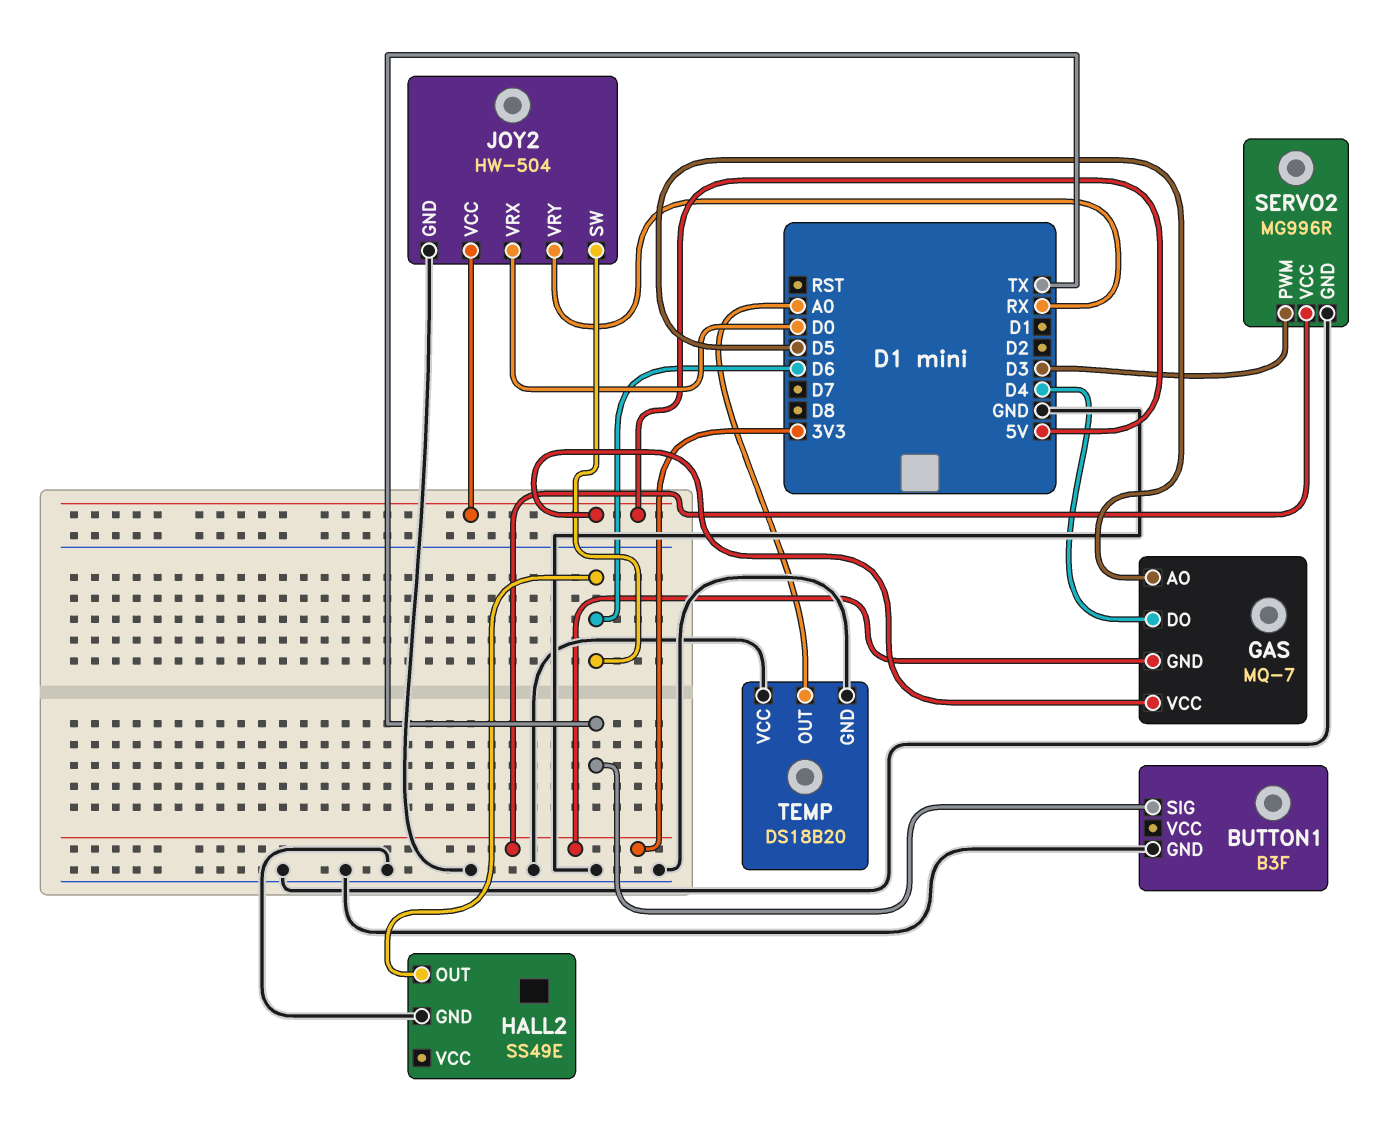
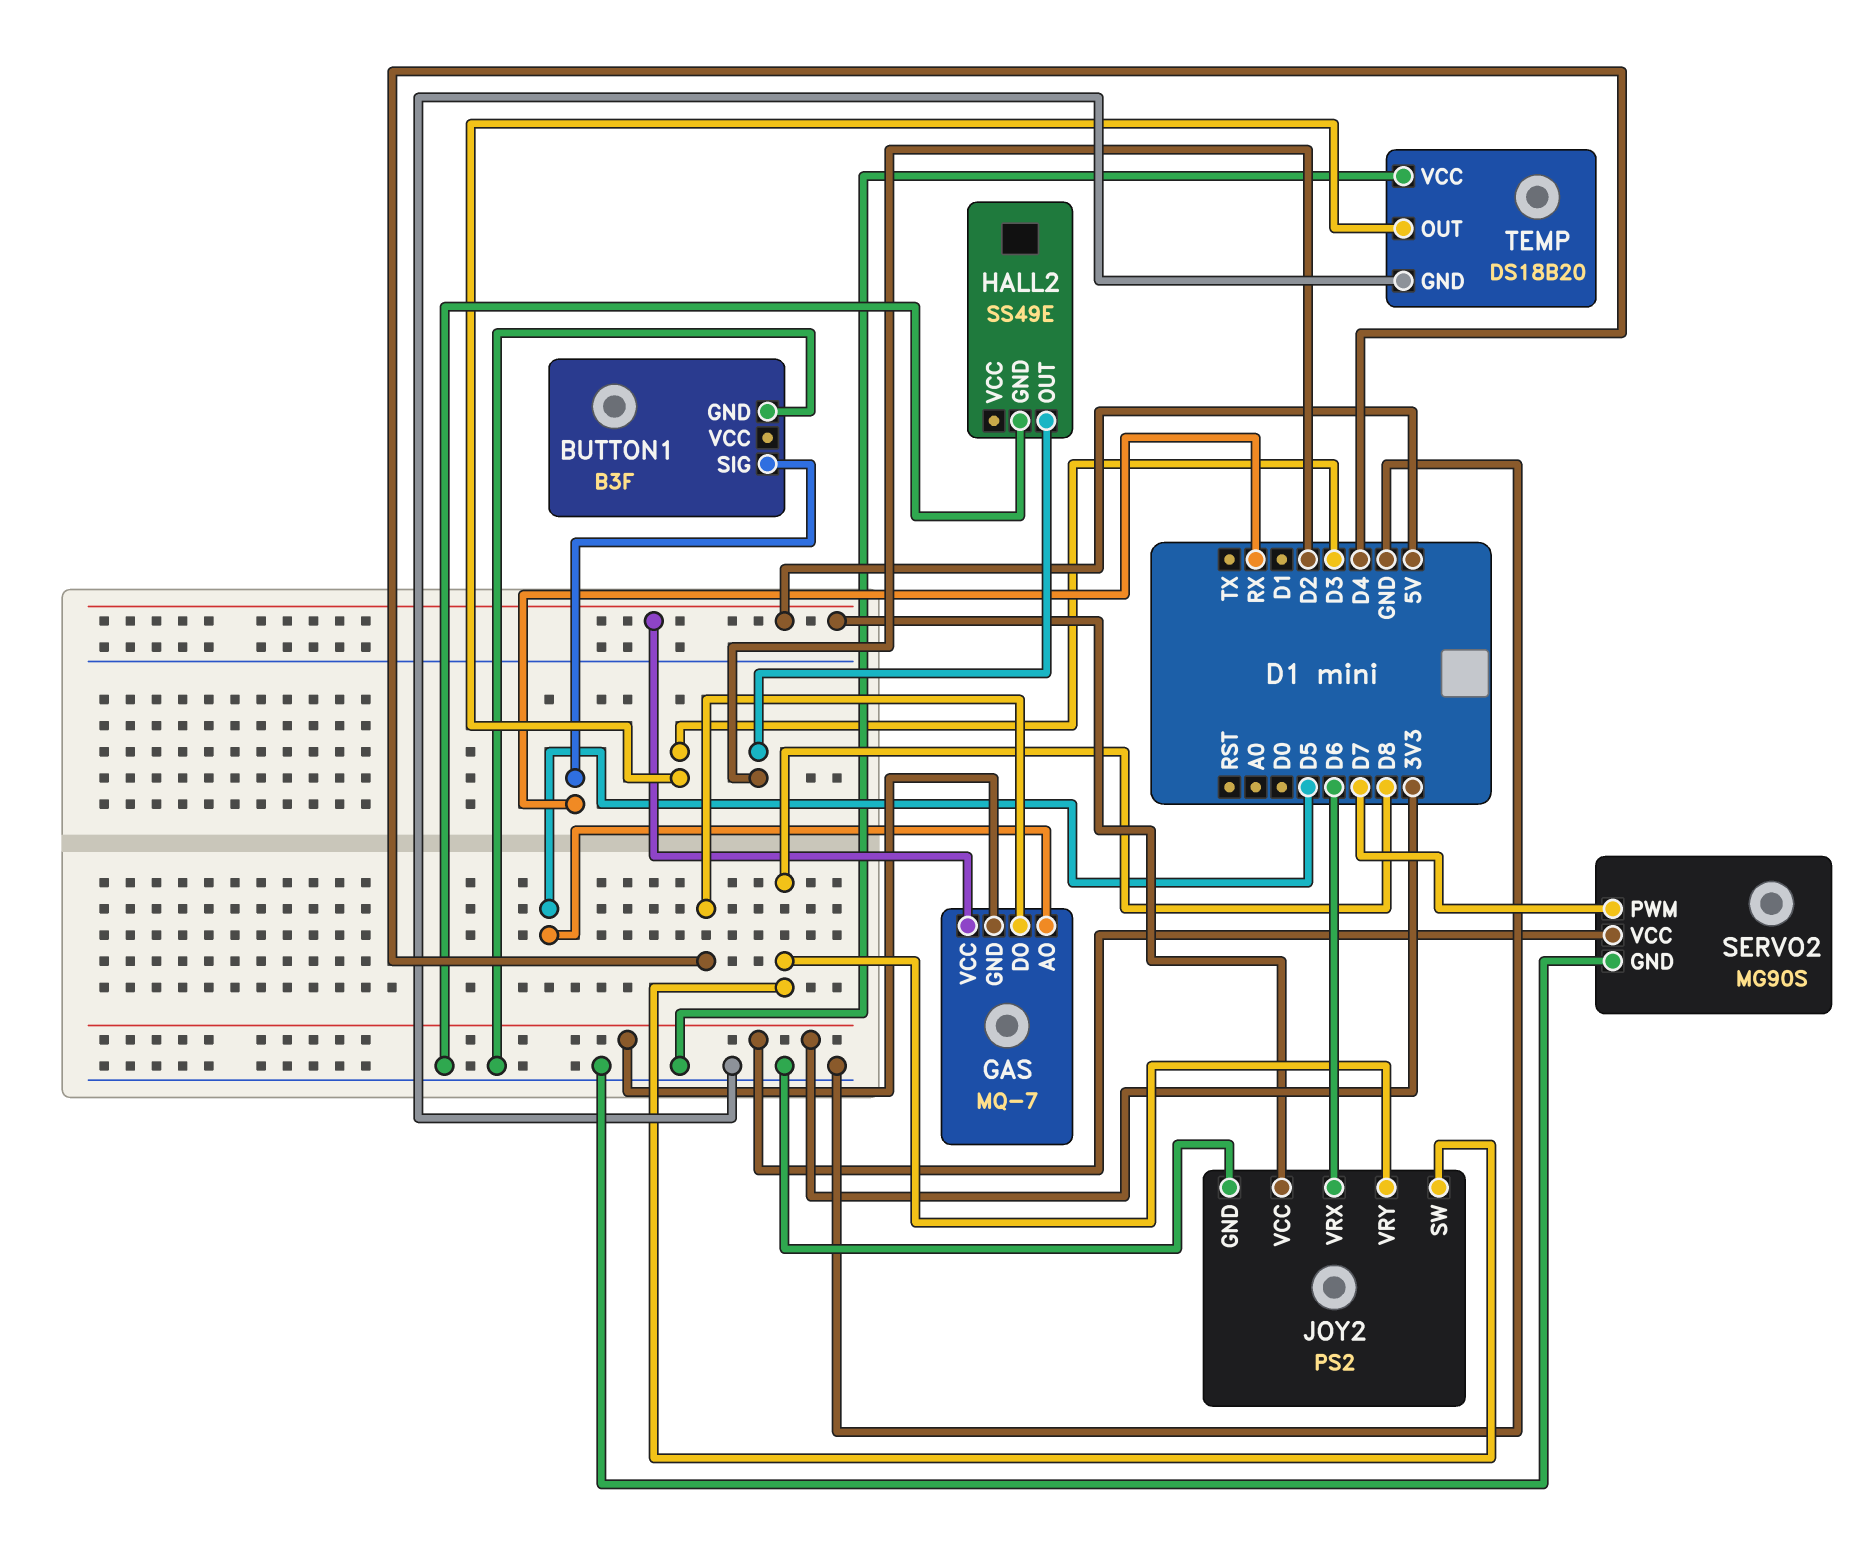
BUTTON1 pin SIG: TX -> RX
HALL2 pin OUT: D6 -> D2
JOY2: HW-504 -> PS2
JOY2 pin SW: D6 -> D8
JOY2 pin VRX: D0 -> D6
JOY2 pin VRY: RX -> D8
SERVO2: MG996R -> MG90S
SERVO2 pin PWM: D3 -> D7
TEMP pin OUT: A0 -> D3

